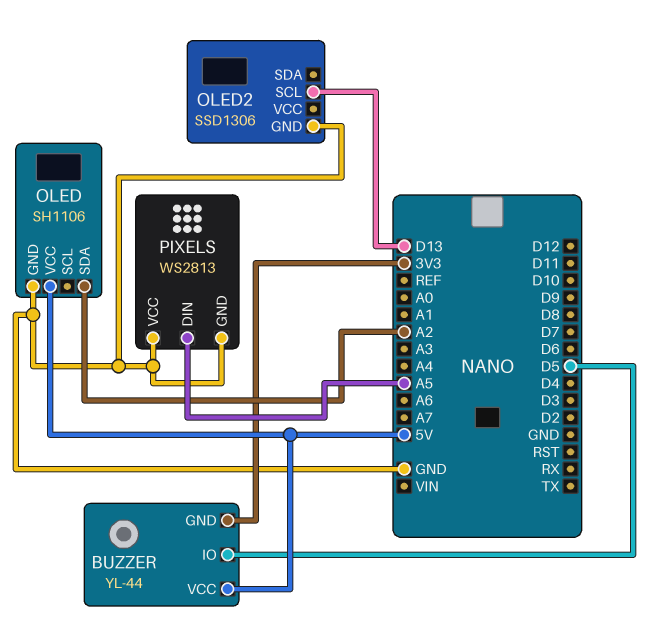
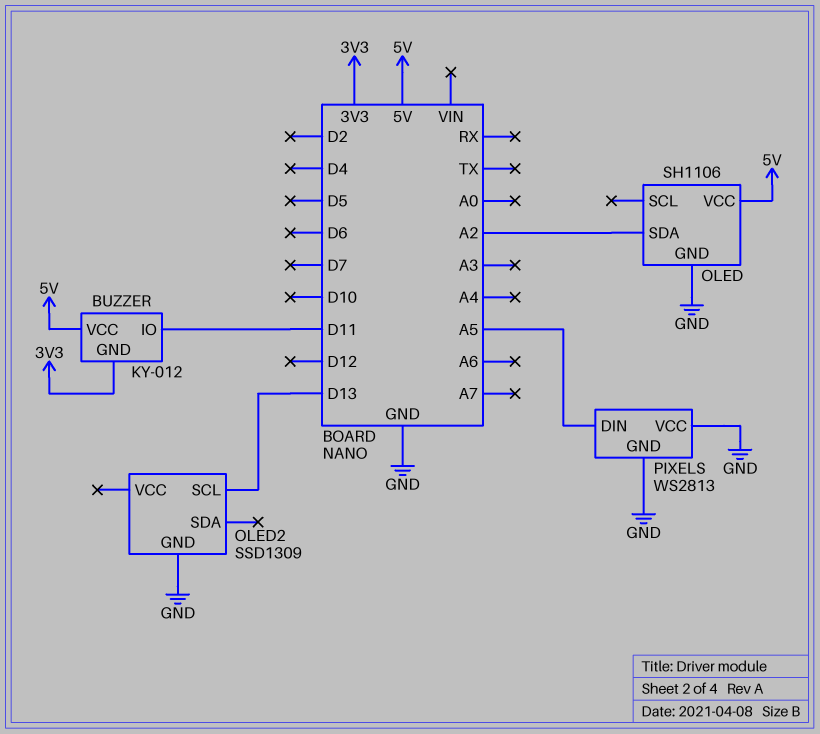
BUZZER: YL-44 -> KY-012
BUZZER pin IO: D5 -> D11
OLED2: SSD1306 -> SSD1309

